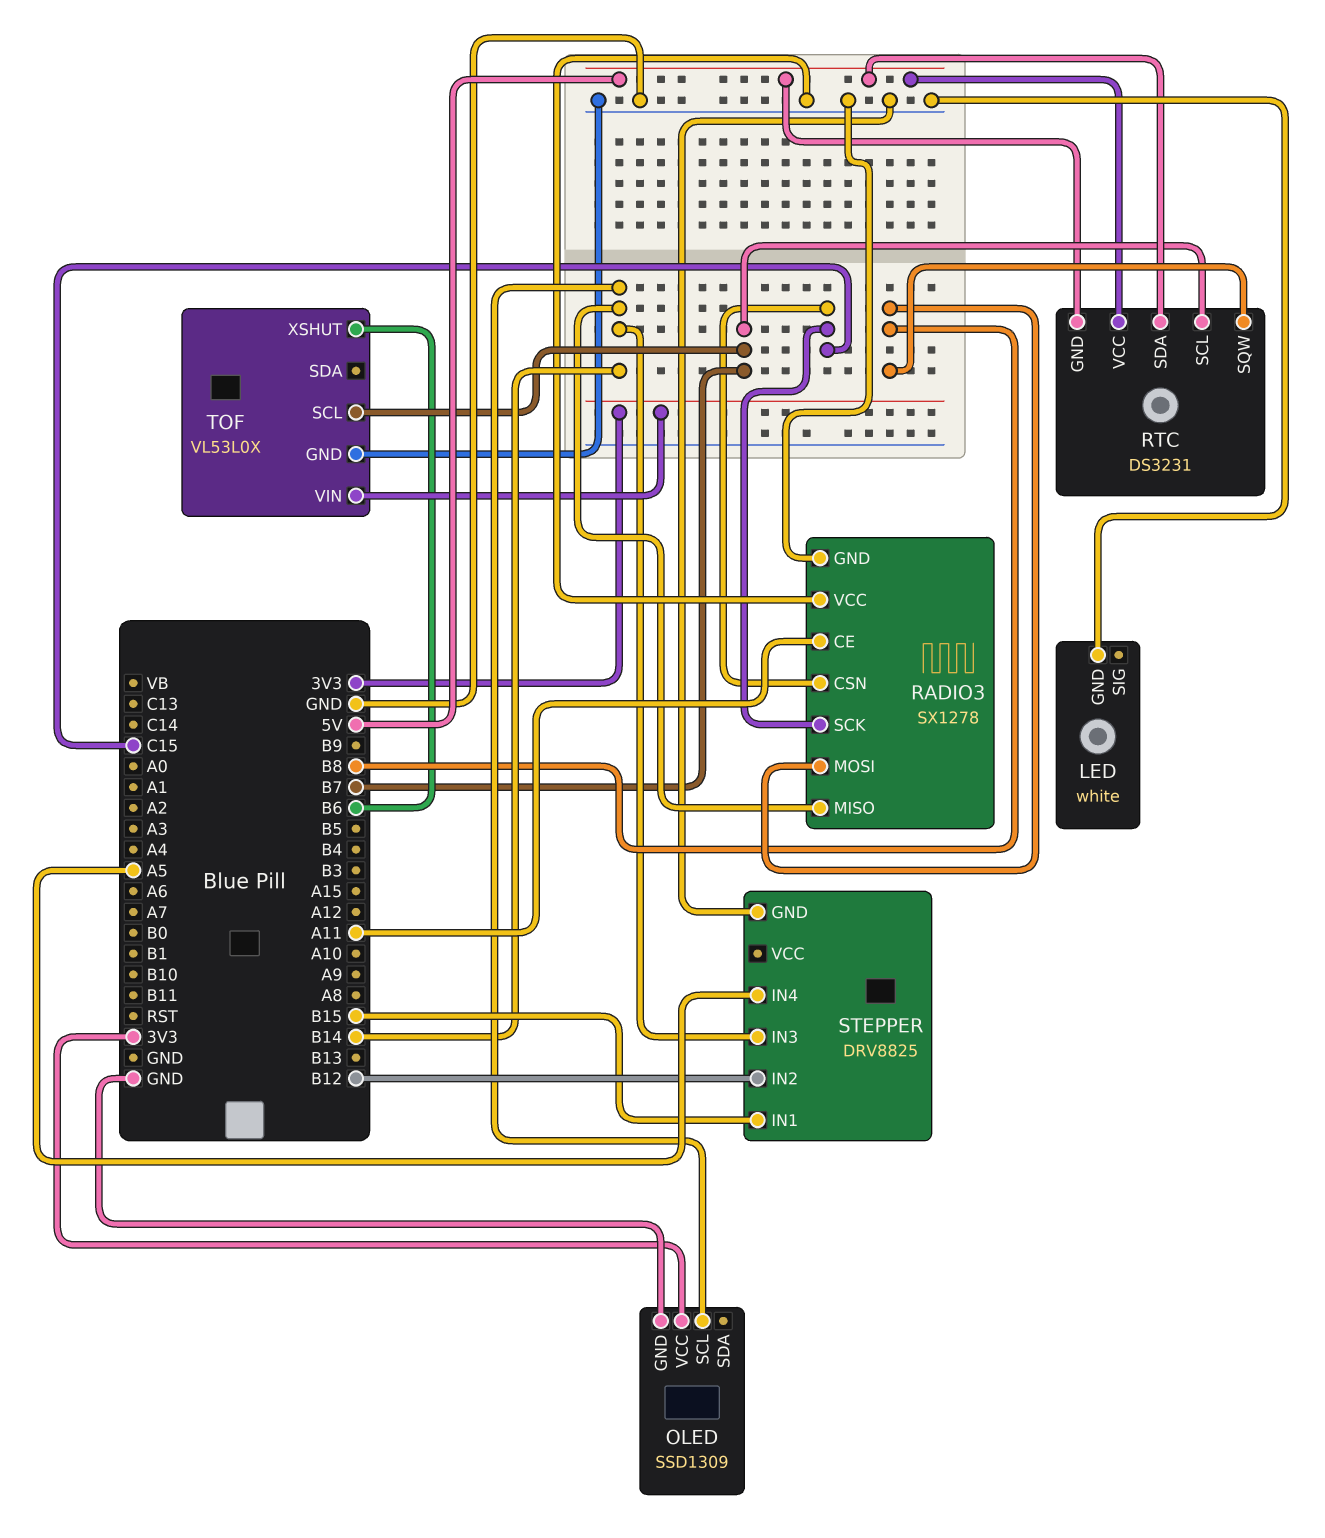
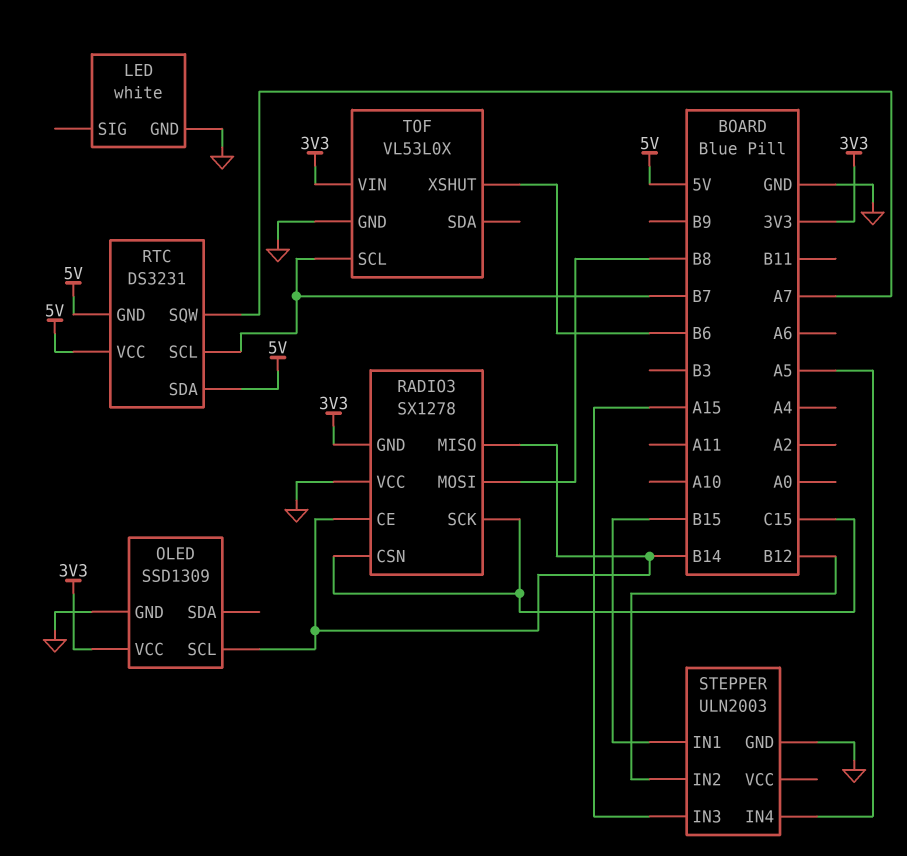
RADIO3 pin CE: A11 -> B14
RADIO3 pin GND: GND -> 3V3
RTC pin SQW: B8 -> A7
STEPPER: DRV8825 -> ULN2003
STEPPER pin IN3: B14 -> A15

